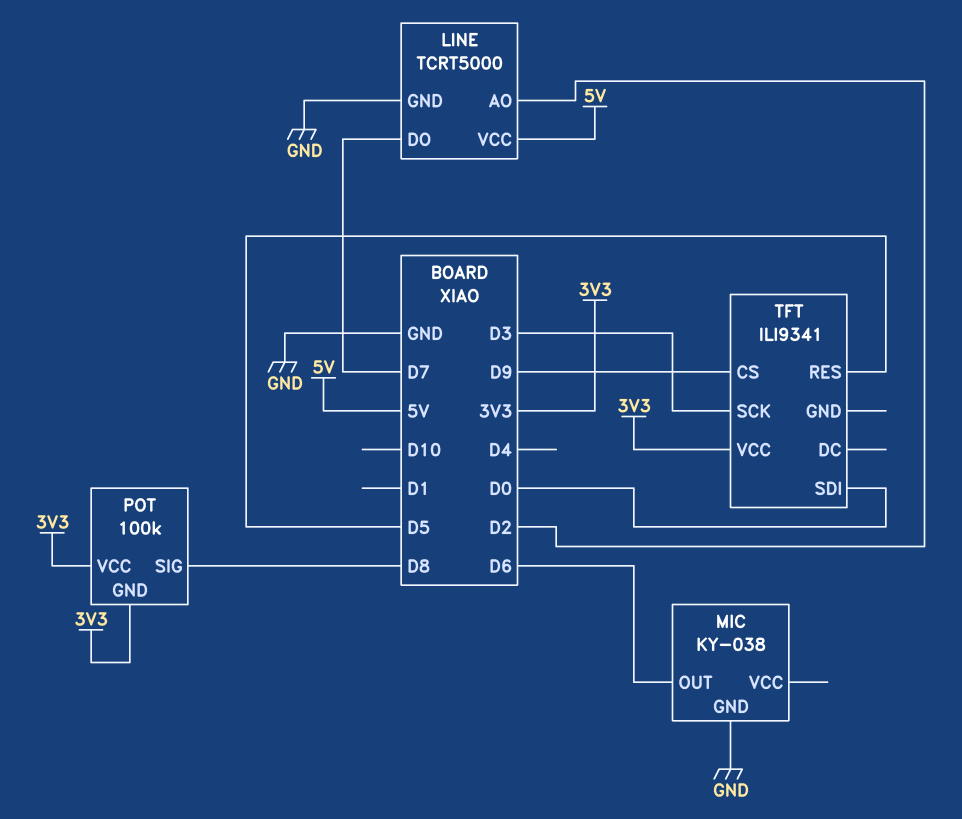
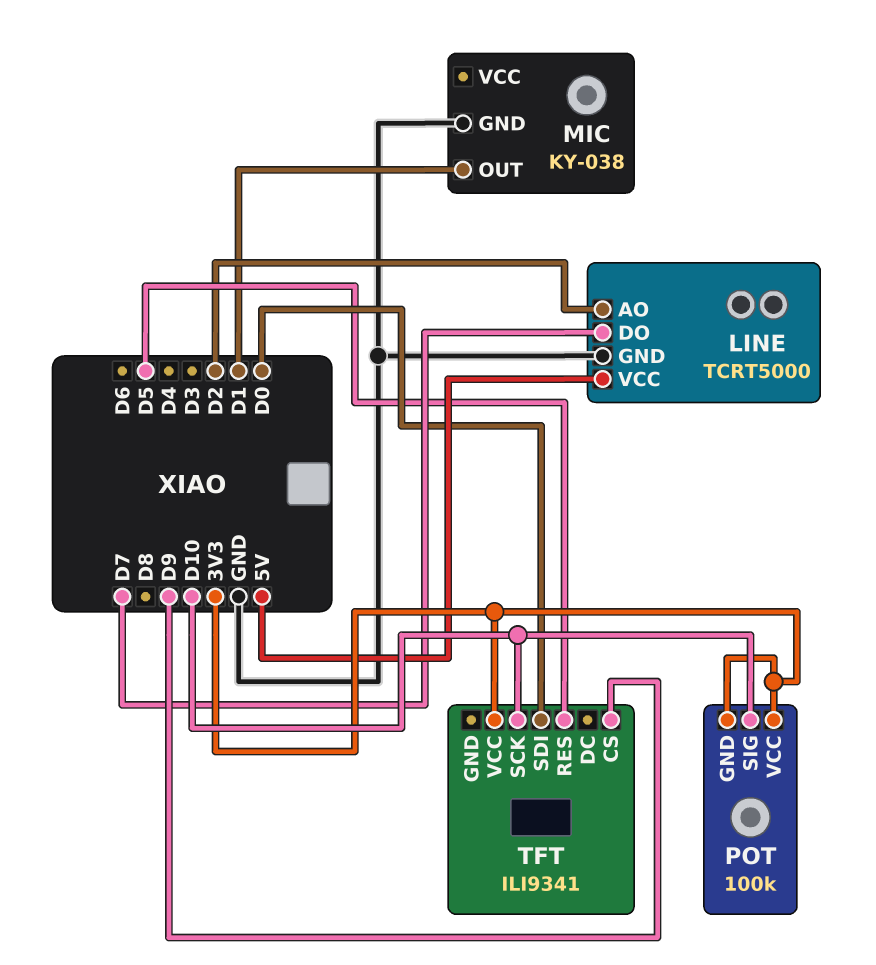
MIC pin OUT: D6 -> D1
POT pin SIG: D8 -> D10
TFT pin SCK: D3 -> D10

